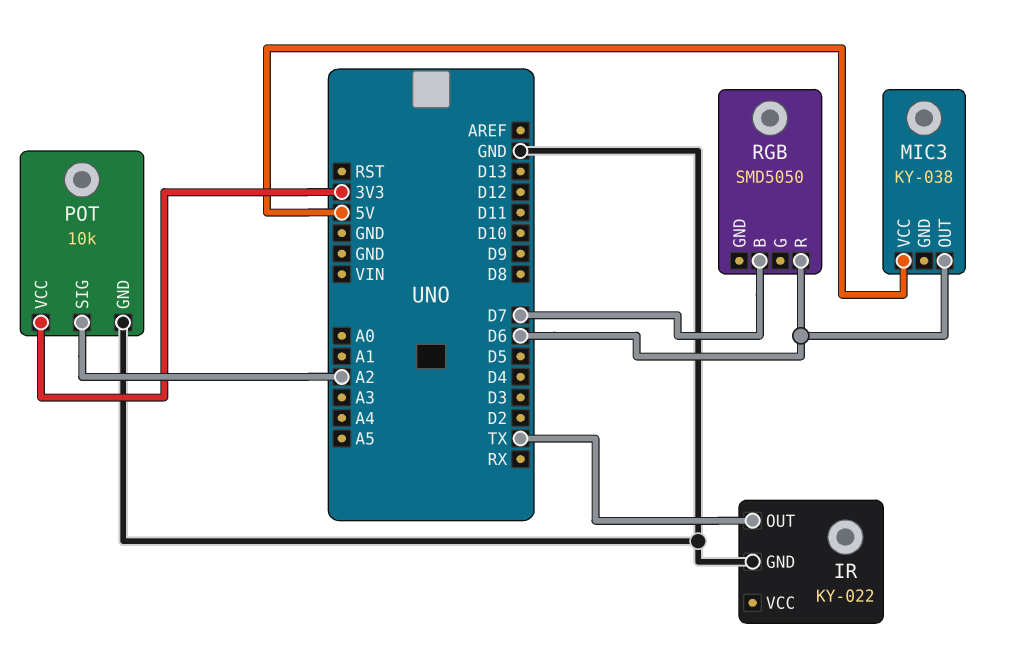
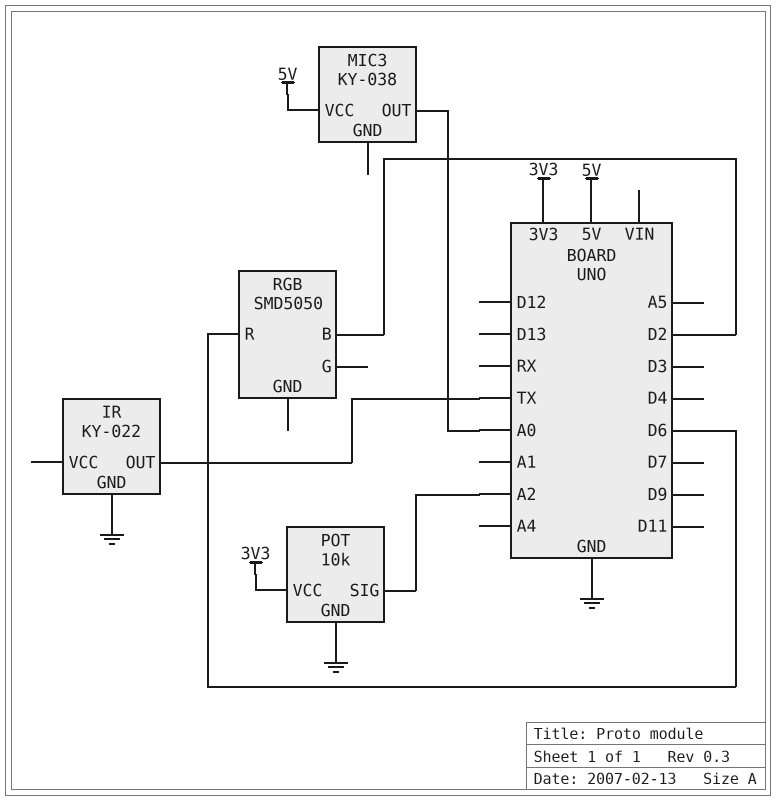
MIC3 pin OUT: D6 -> A0
RGB pin B: D7 -> D2

